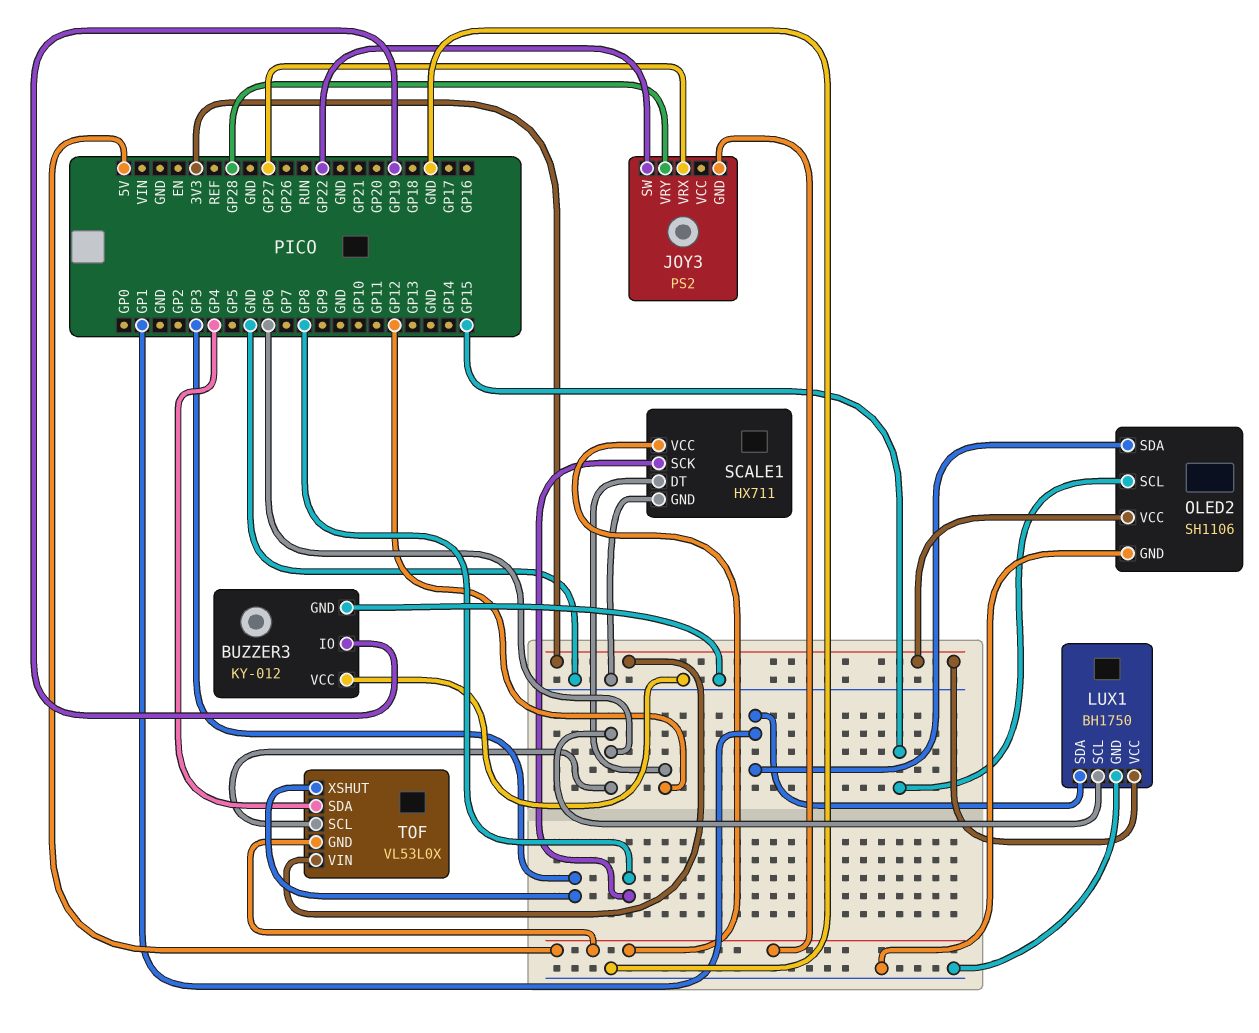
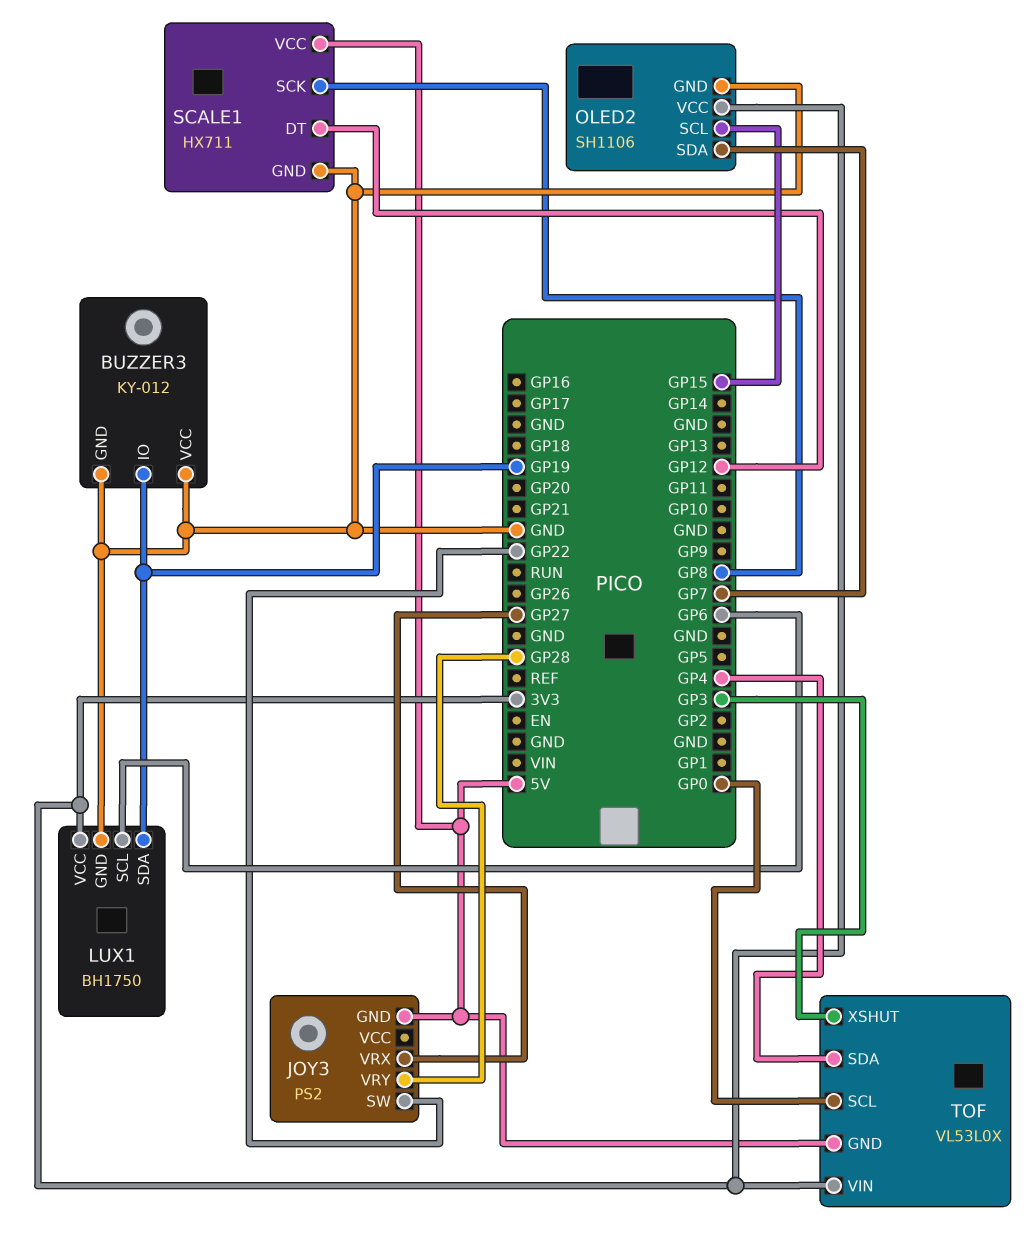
LUX1 pin SDA: GP1 -> GP19
OLED2 pin SDA: GP1 -> GP7
TOF pin SCL: GP6 -> GP0

